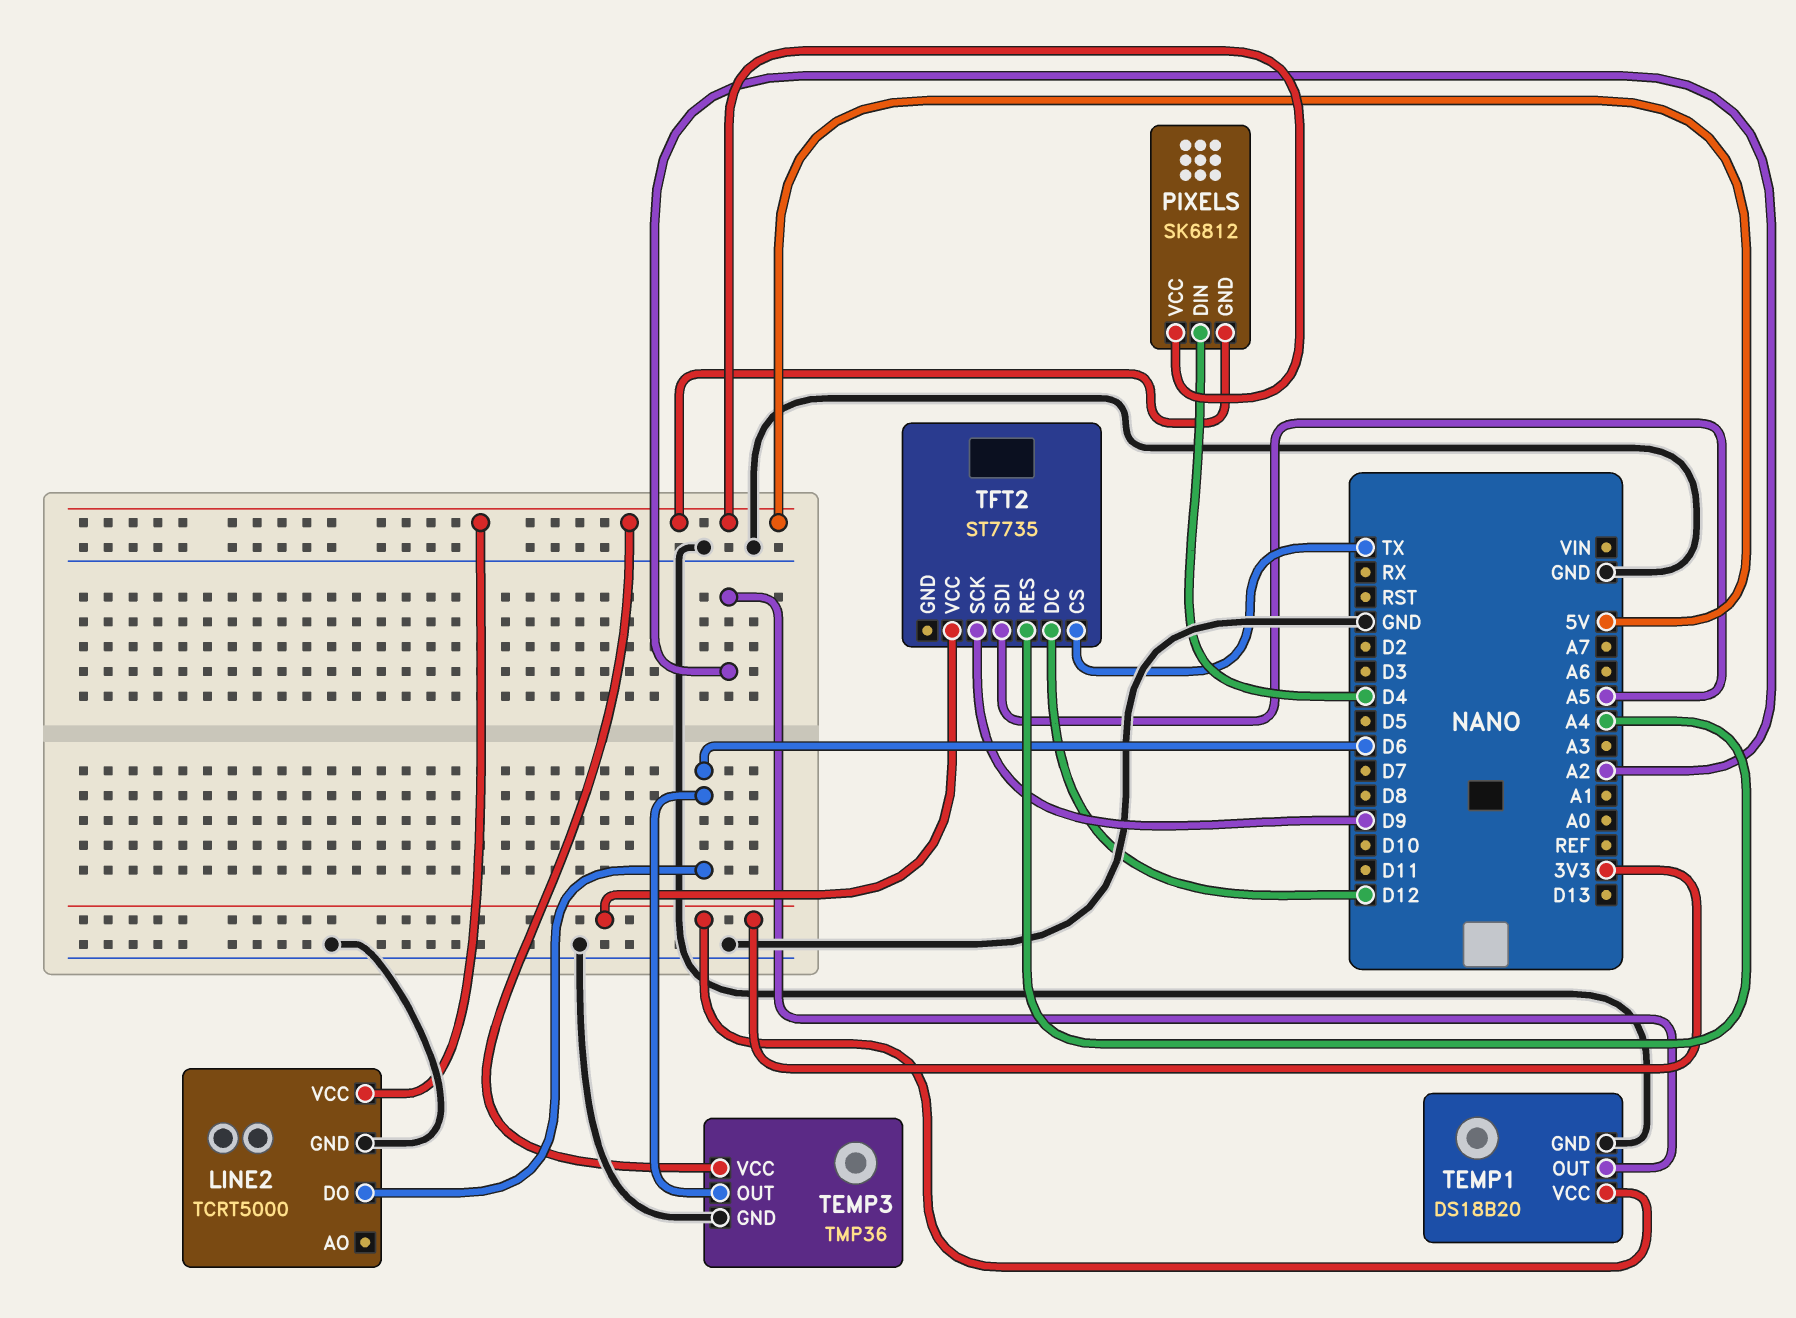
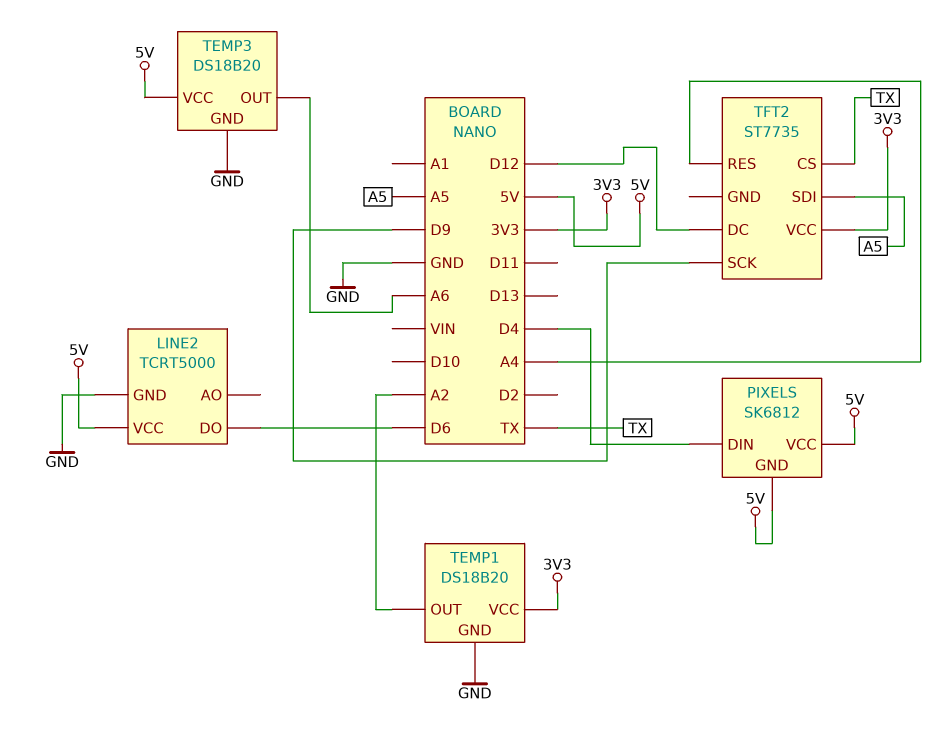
TEMP3: TMP36 -> DS18B20
TEMP3 pin OUT: D6 -> A6

